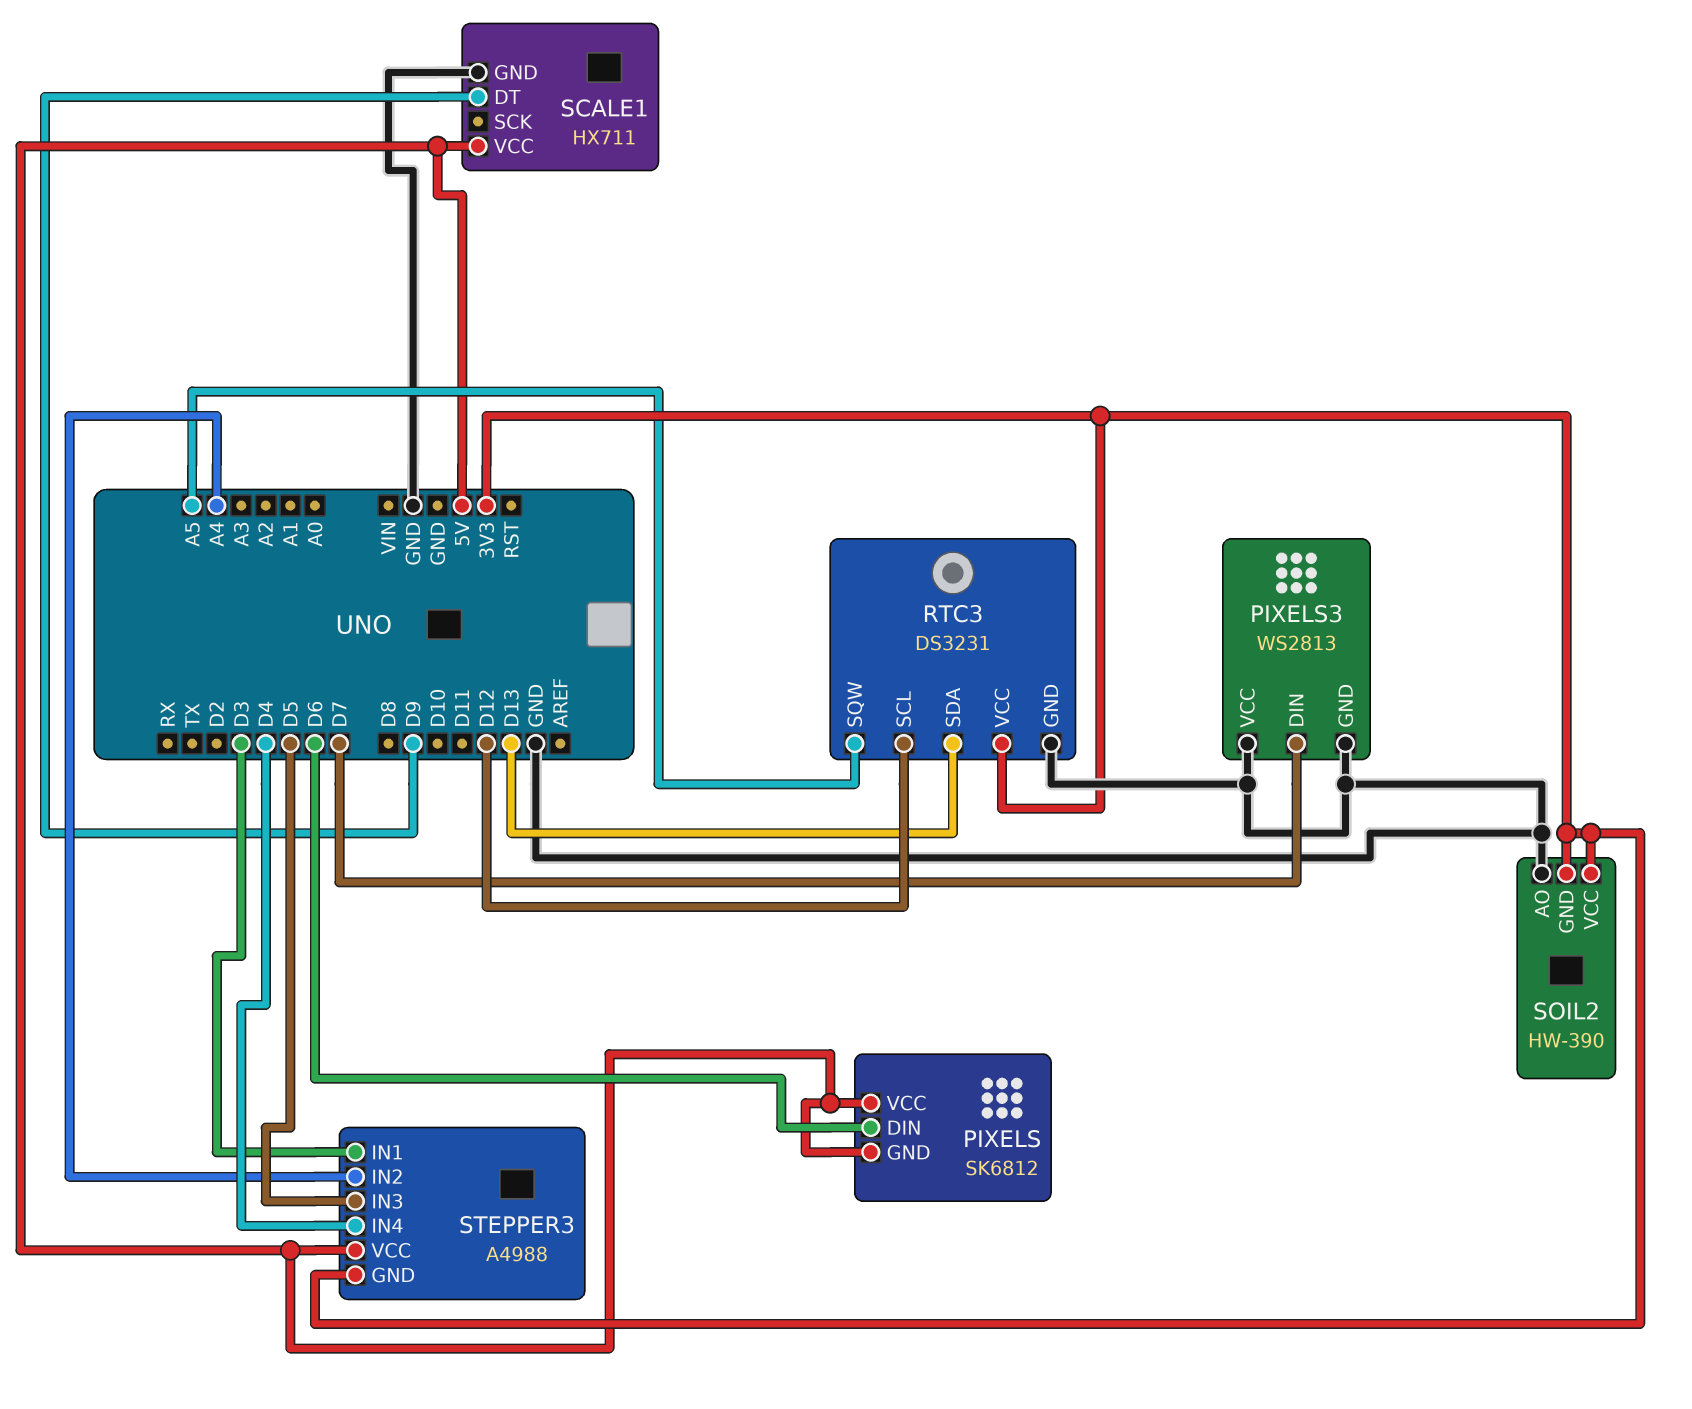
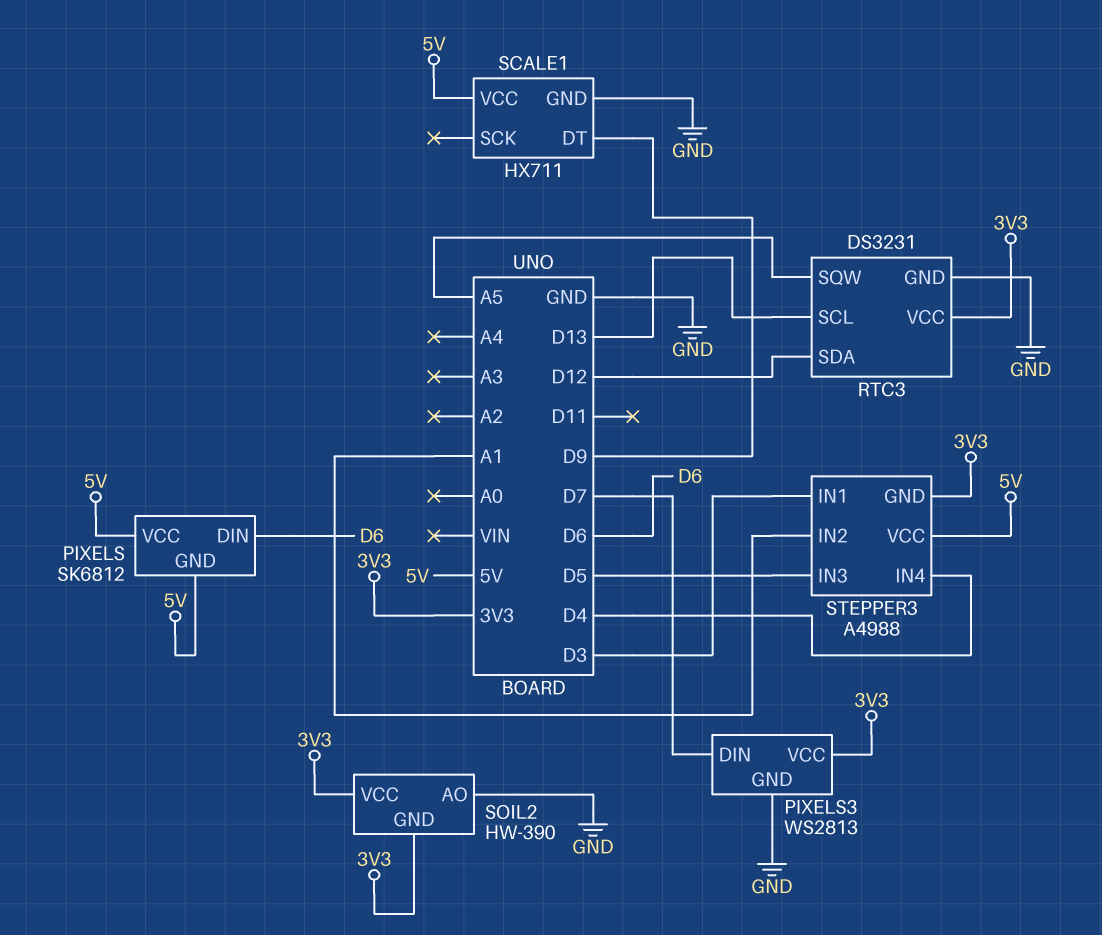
PIXELS3 pin VCC: GND -> 3V3
RTC3 pin SCL: D12 -> D13
RTC3 pin SDA: D13 -> D12
STEPPER3 pin IN2: A4 -> A1

